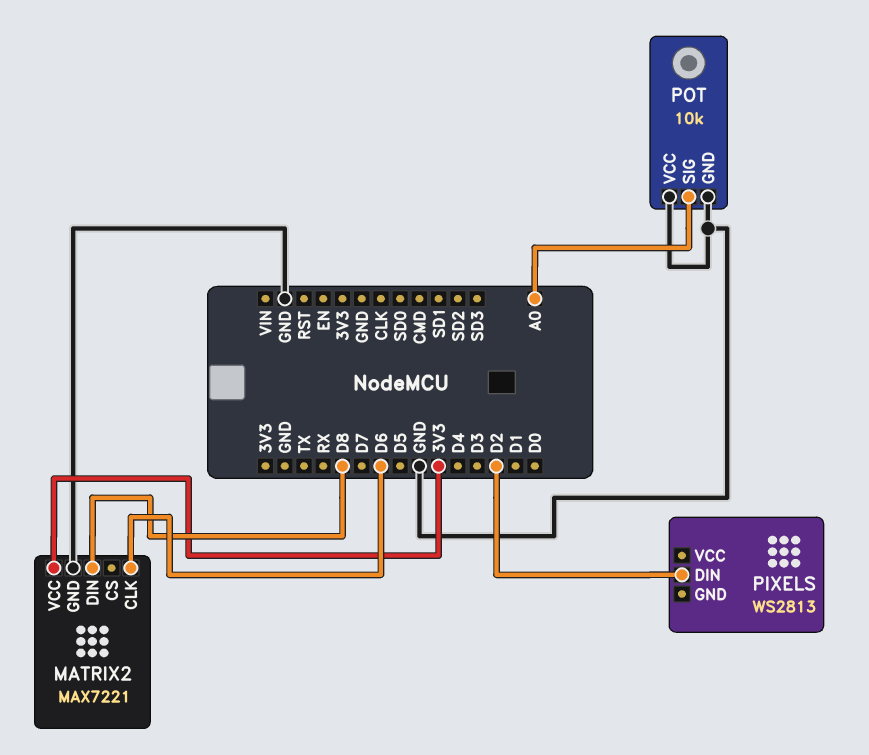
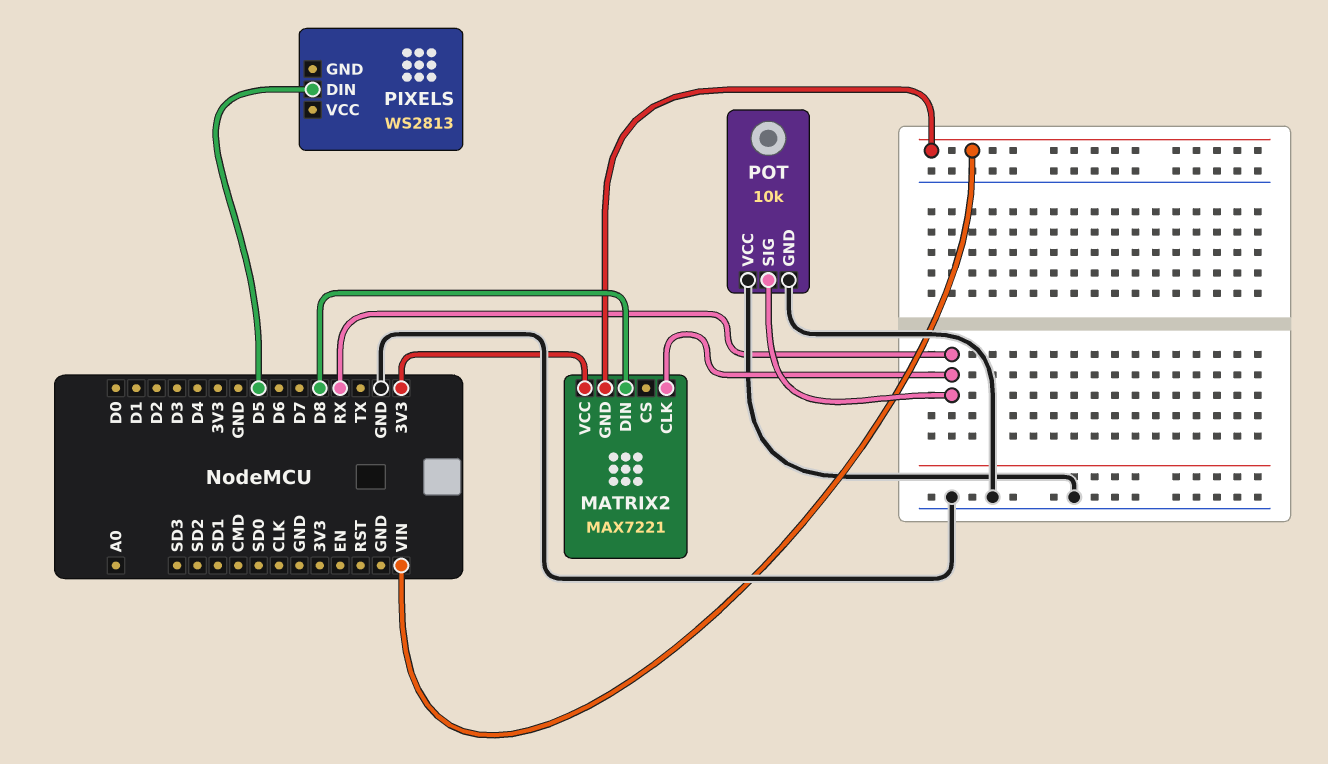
MATRIX2 pin CLK: D6 -> RX
MATRIX2 pin GND: GND -> VIN
PIXELS pin DIN: D2 -> D5
POT pin SIG: A0 -> RX

